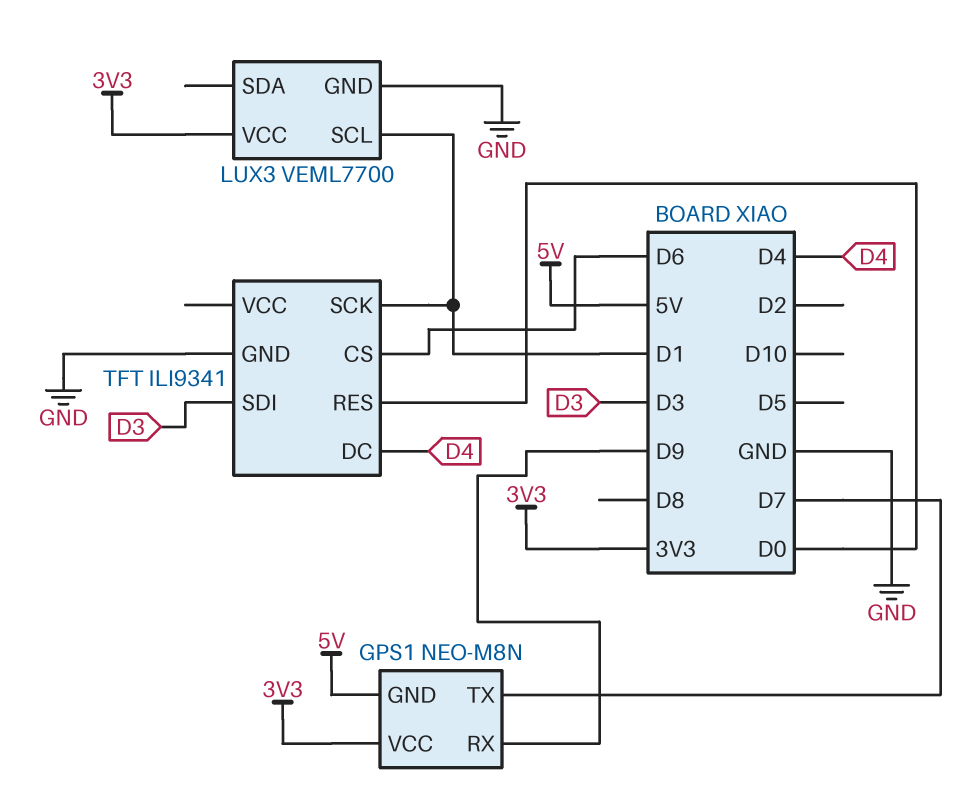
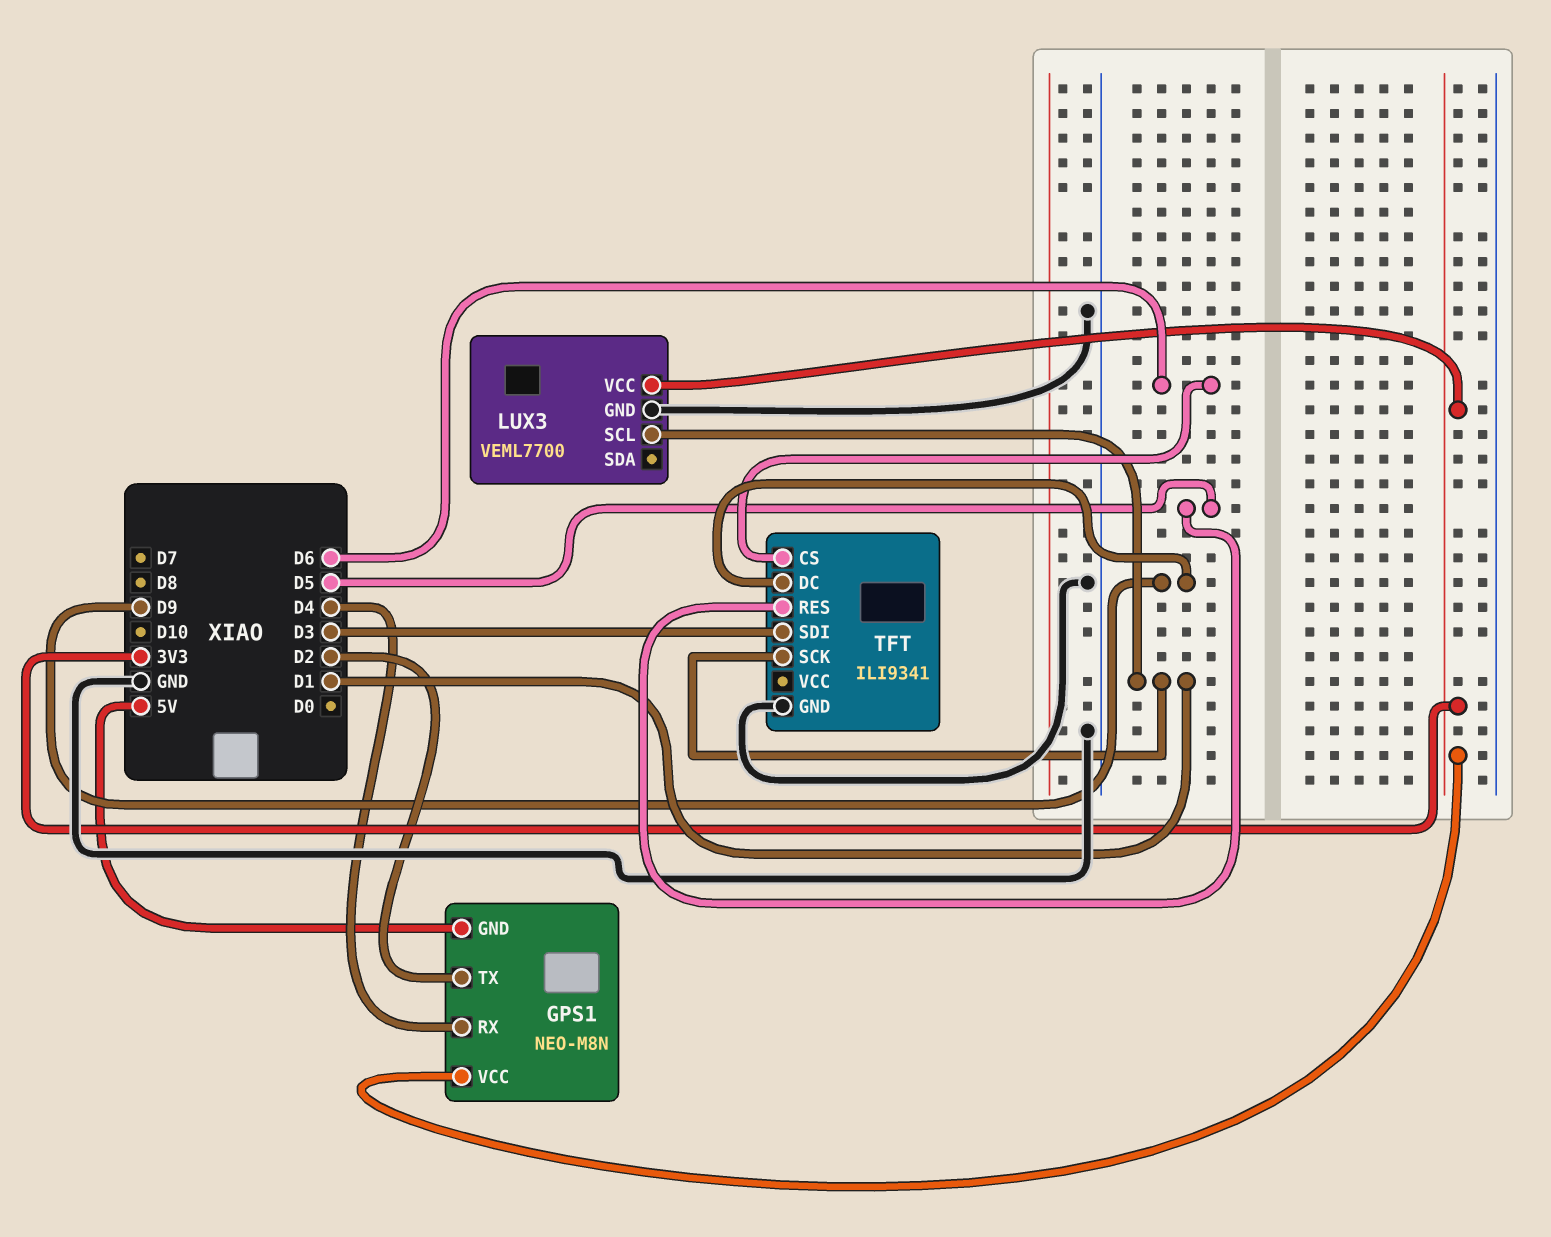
GPS1 pin RX: D9 -> D4
GPS1 pin TX: D7 -> D2
TFT pin DC: D4 -> D9
TFT pin RES: D0 -> D5

